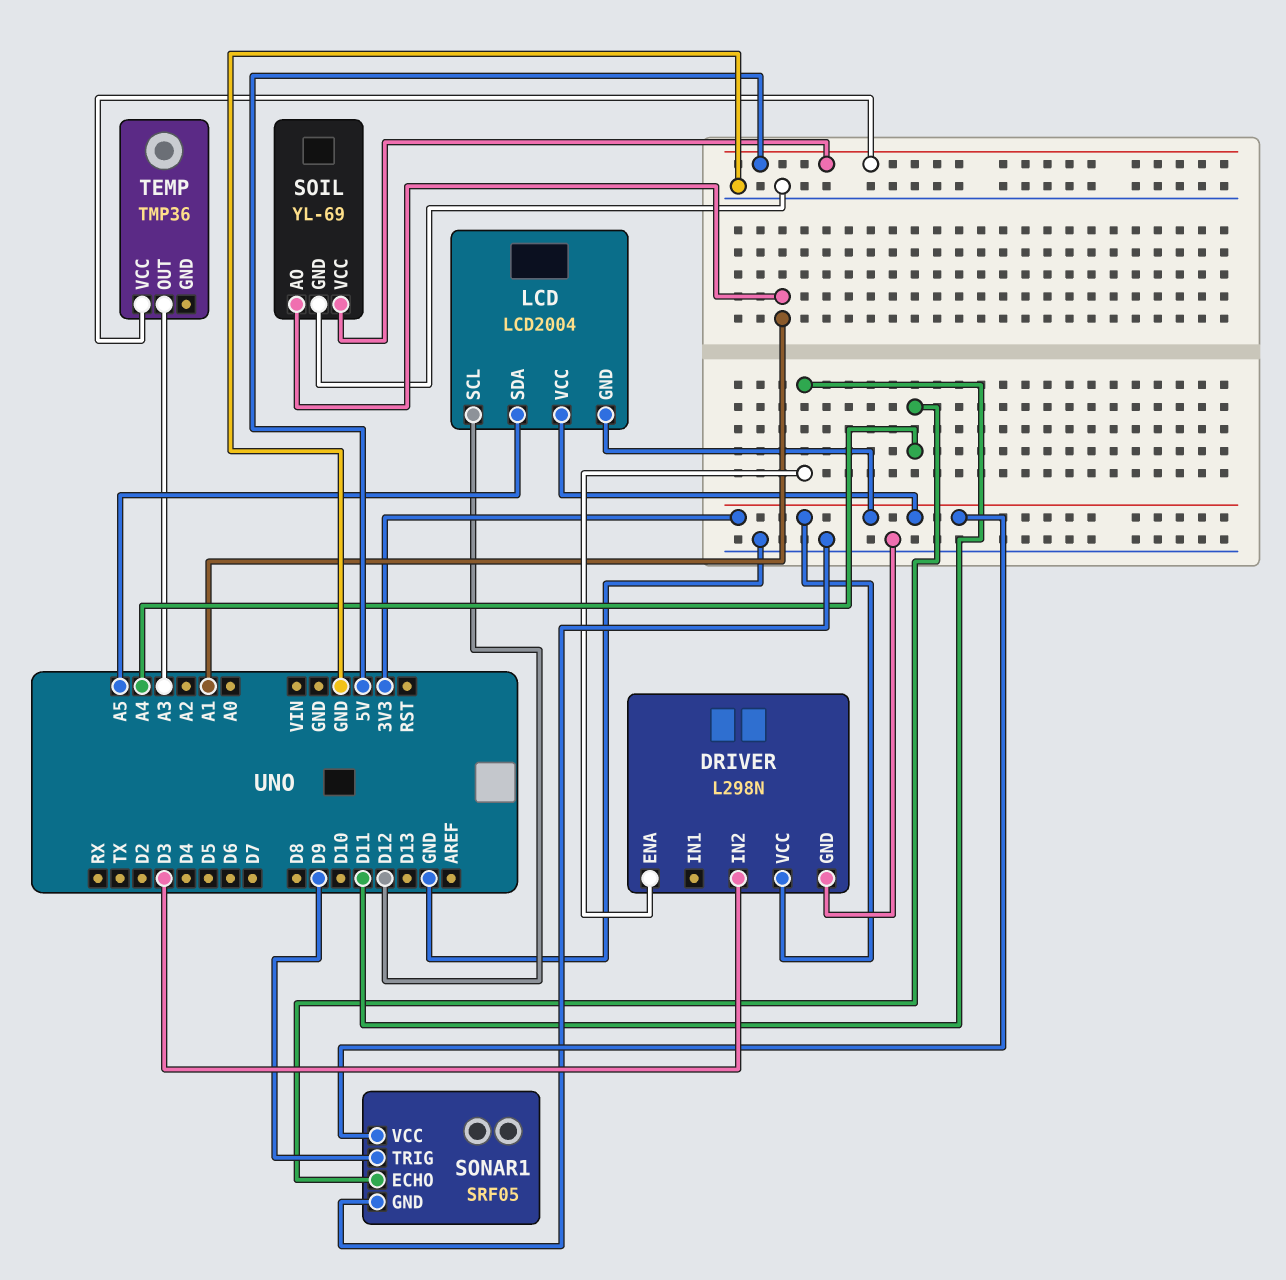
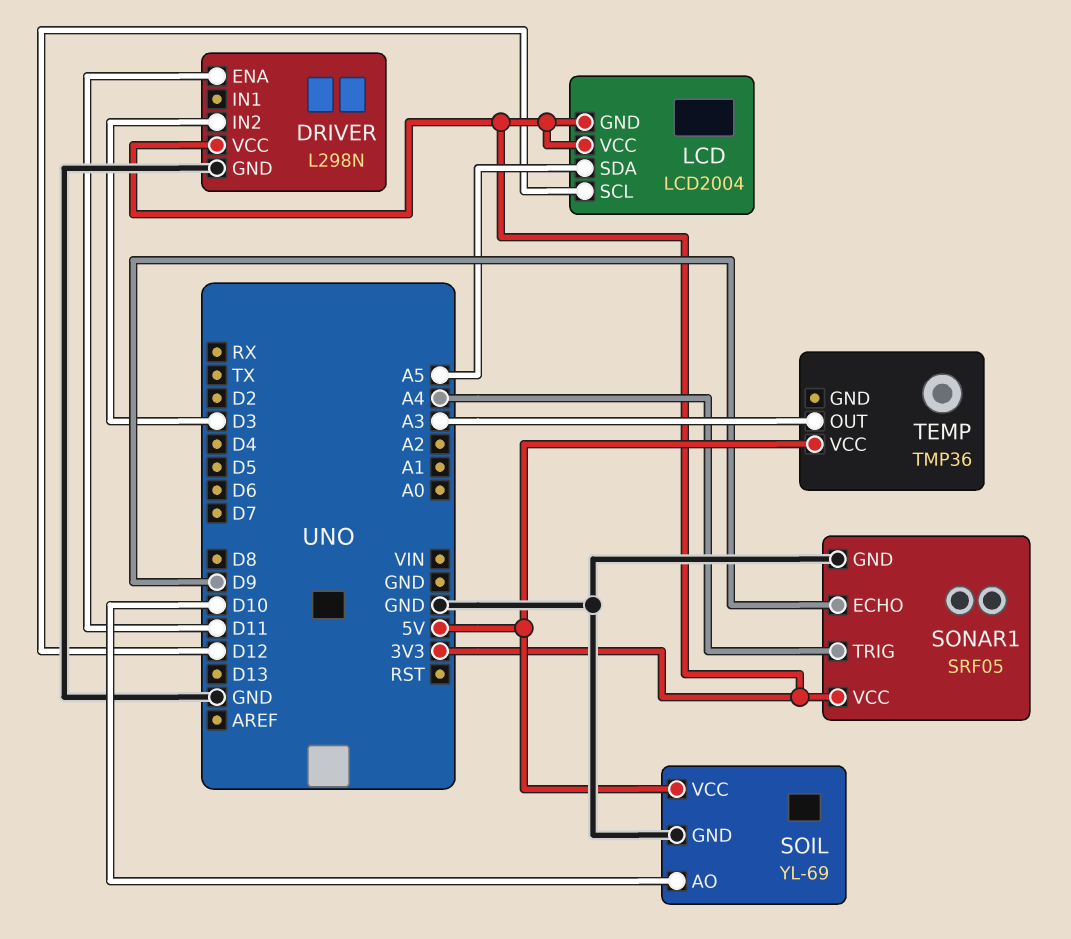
SOIL pin AO: A1 -> D10
SONAR1 pin ECHO: A4 -> D9
SONAR1 pin TRIG: D9 -> A4

